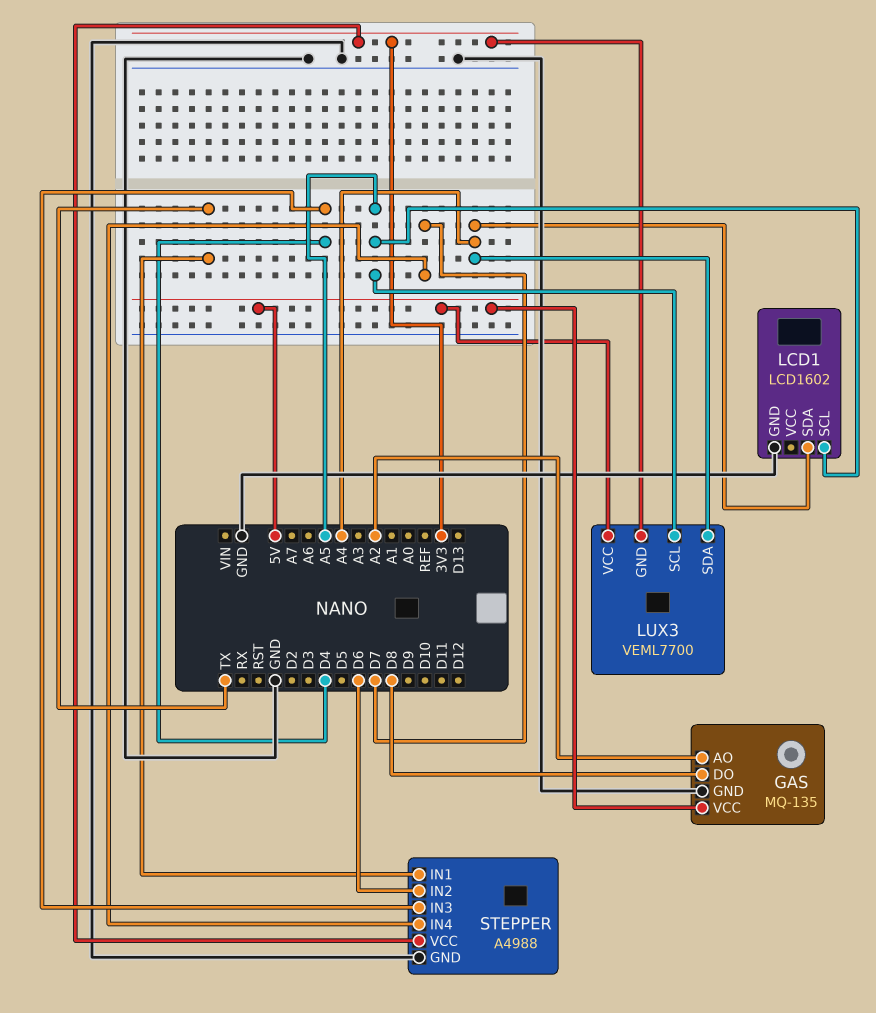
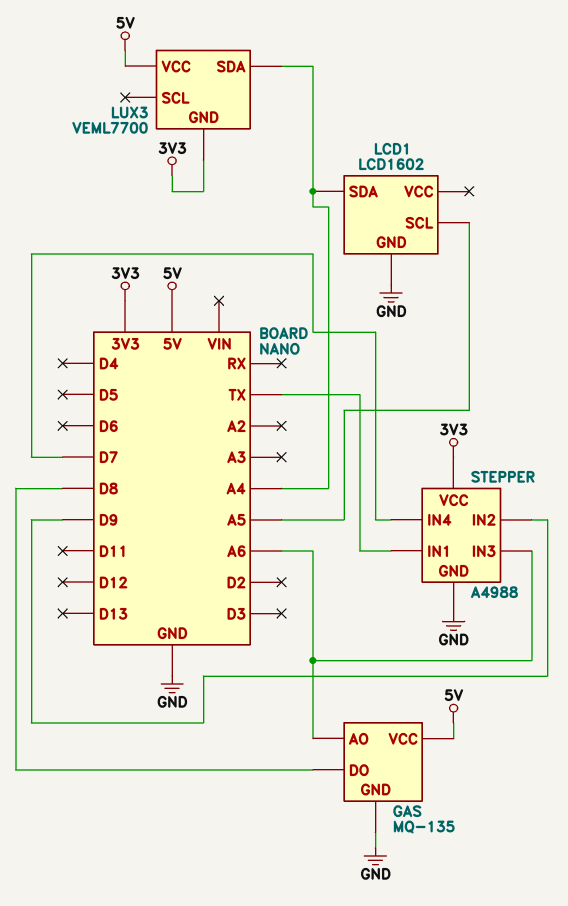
GAS pin AO: A2 -> A6
LUX3 pin SCL: A5 -> none
STEPPER pin IN2: D6 -> D9
STEPPER pin IN3: D4 -> A6

